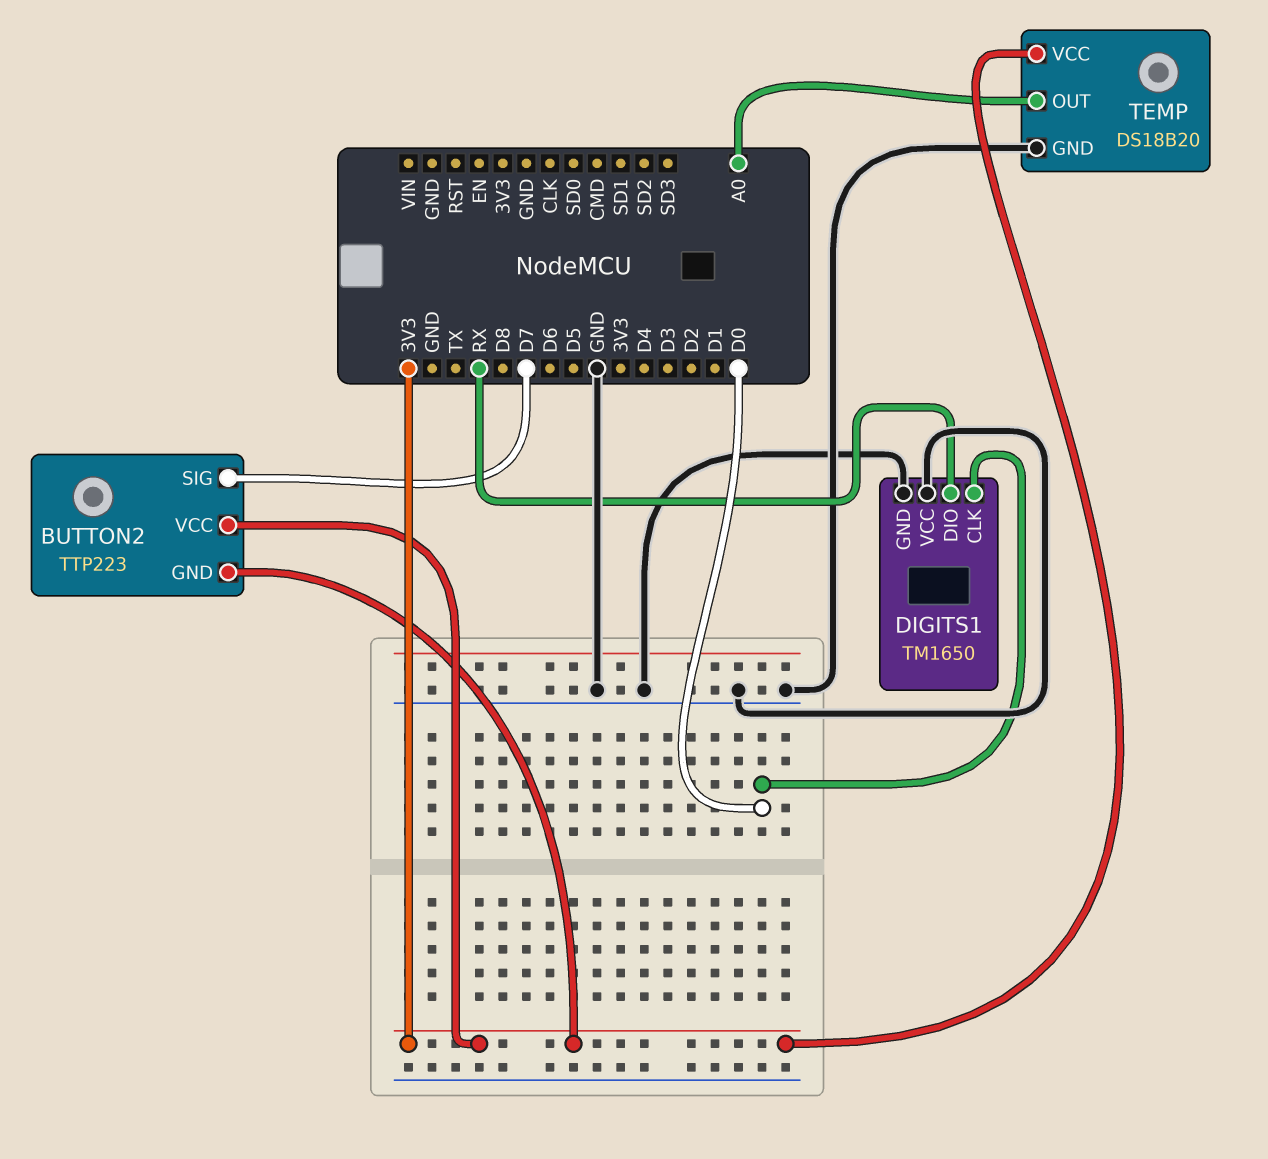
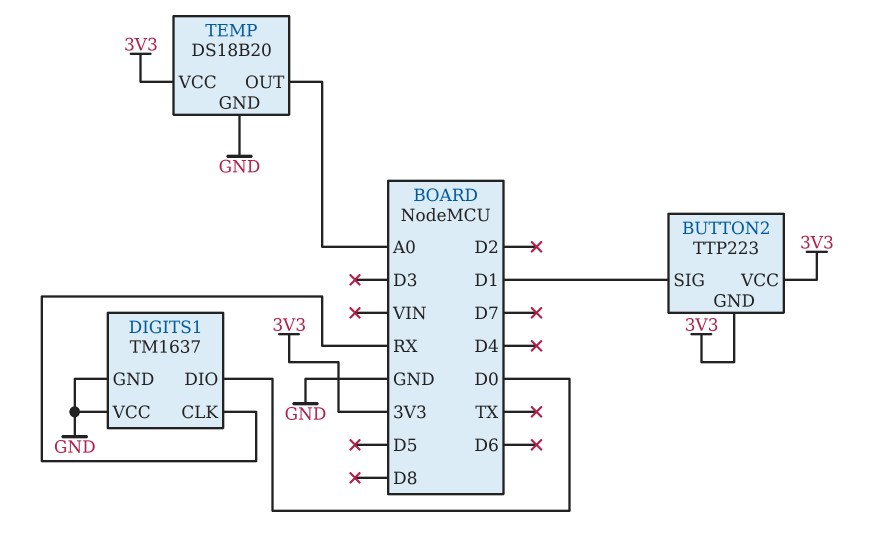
BUTTON2 pin SIG: D7 -> D1
DIGITS1: TM1650 -> TM1637
DIGITS1 pin CLK: D0 -> RX
DIGITS1 pin DIO: RX -> D0

